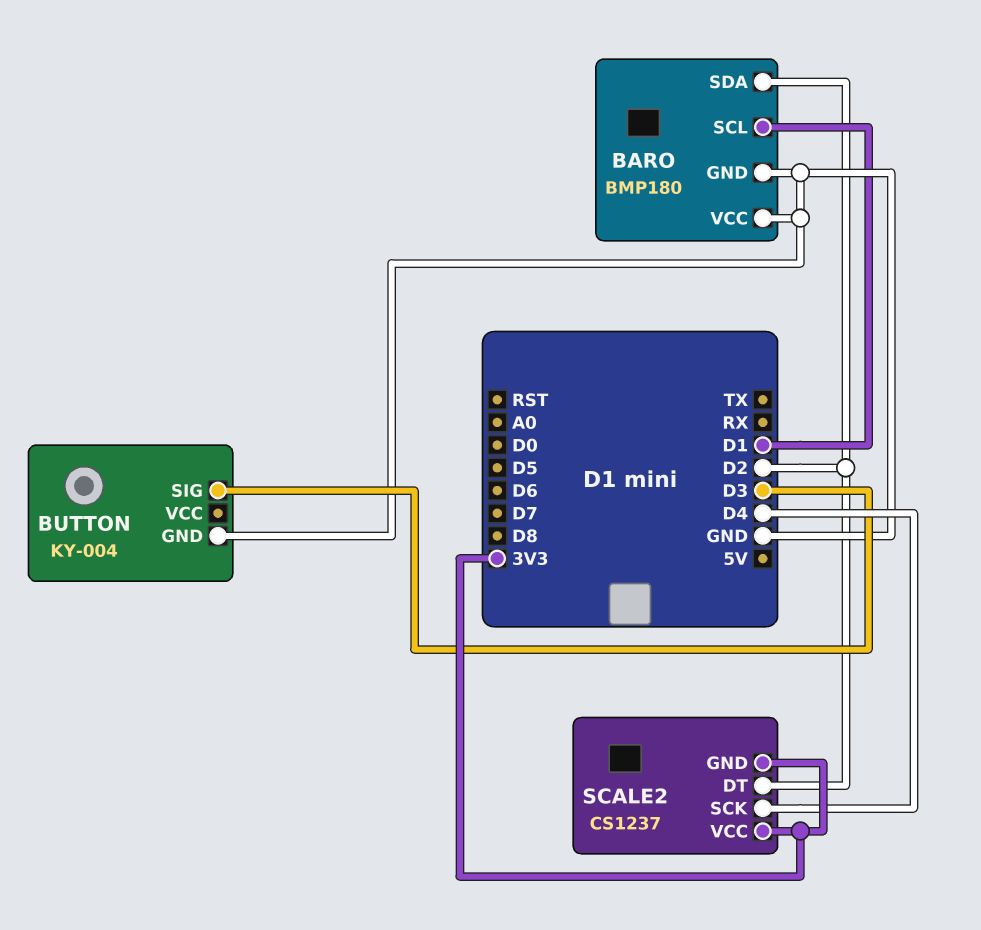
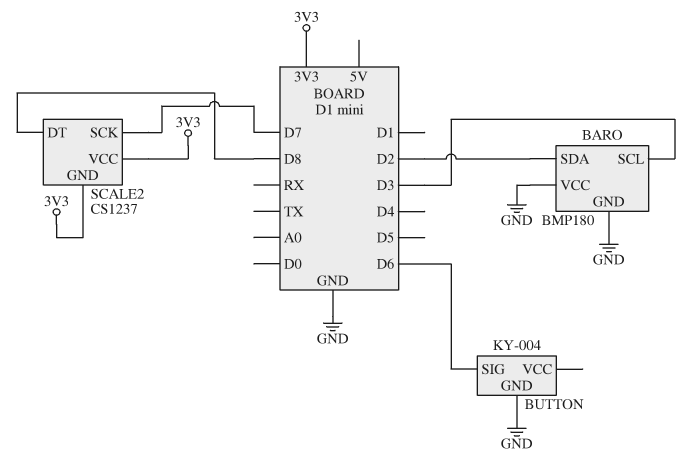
BARO pin SCL: D1 -> D3
BUTTON pin SIG: D3 -> D6
SCALE2 pin DT: D2 -> D8
SCALE2 pin SCK: D4 -> D7

